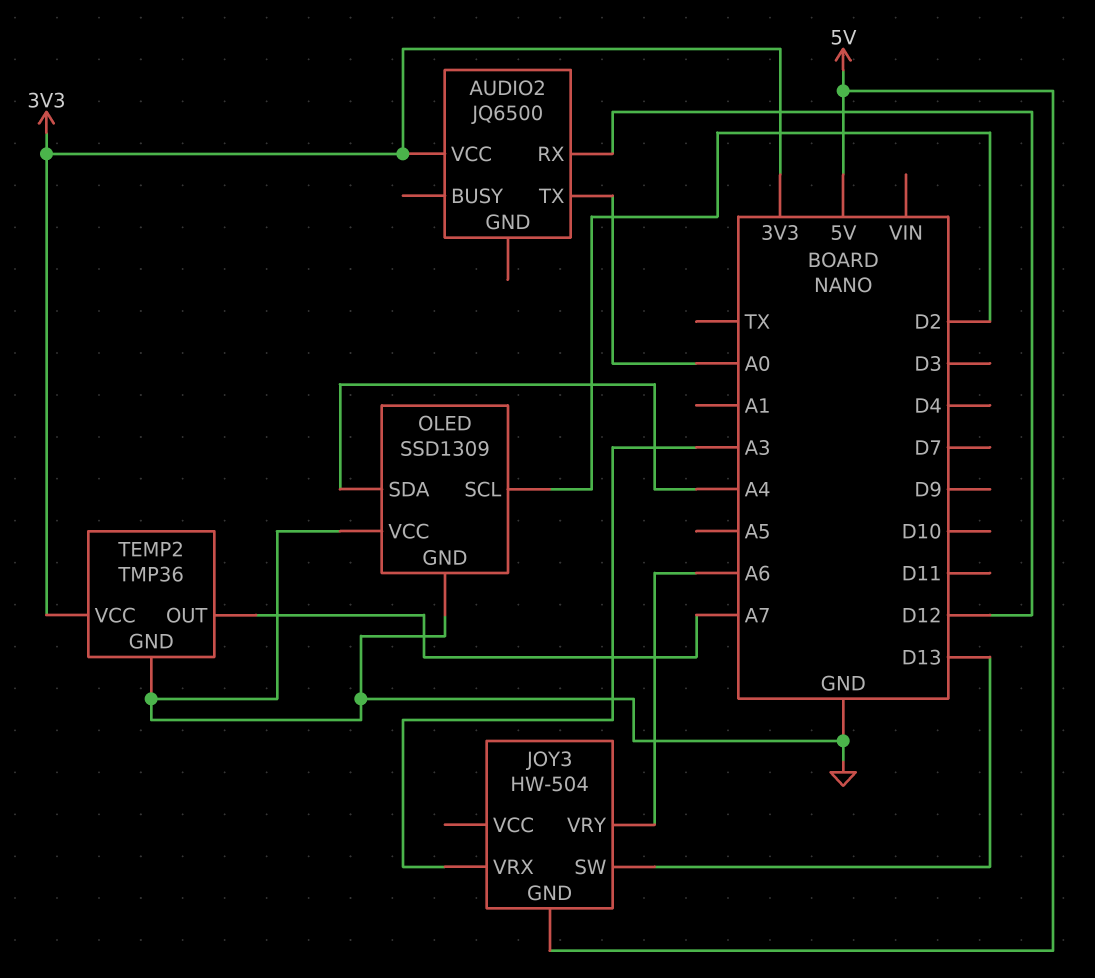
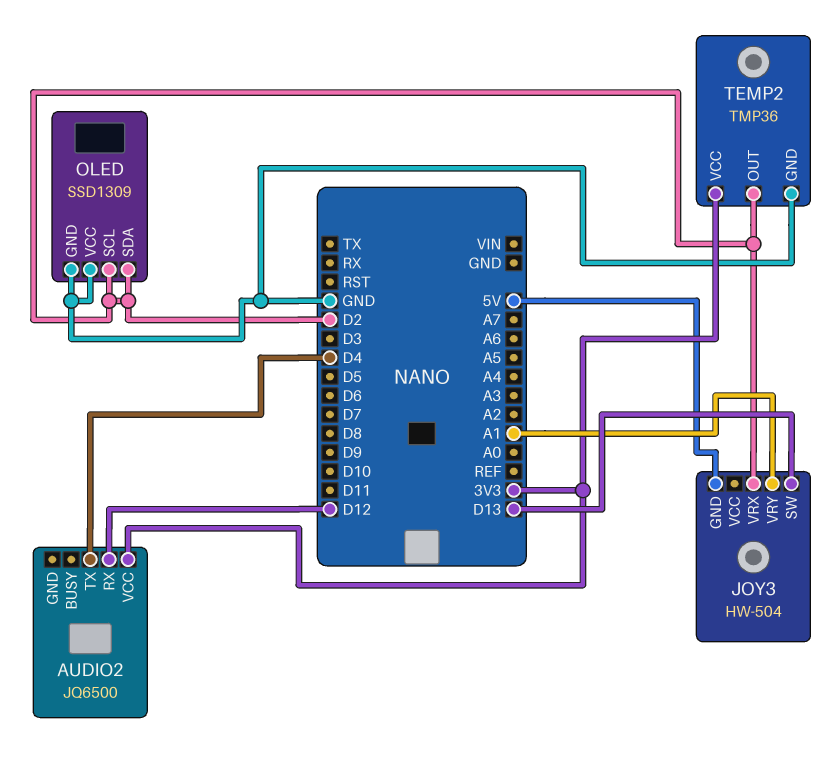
AUDIO2 pin TX: A0 -> D4
JOY3 pin VRX: A3 -> D2
JOY3 pin VRY: A6 -> A1
OLED pin SDA: A4 -> D2
TEMP2 pin OUT: A7 -> D2

